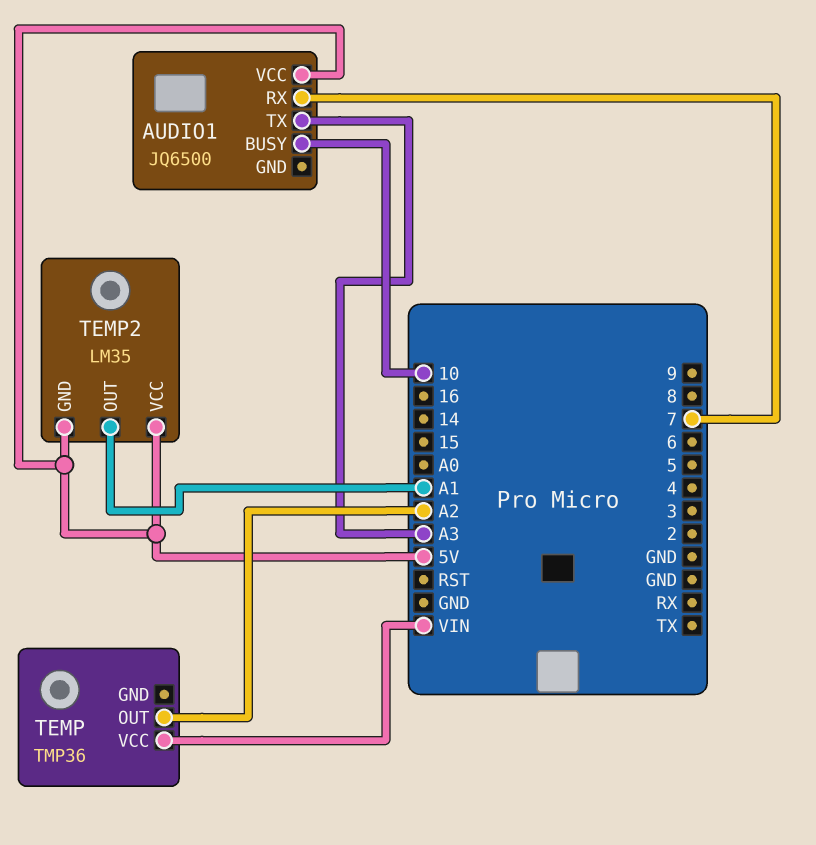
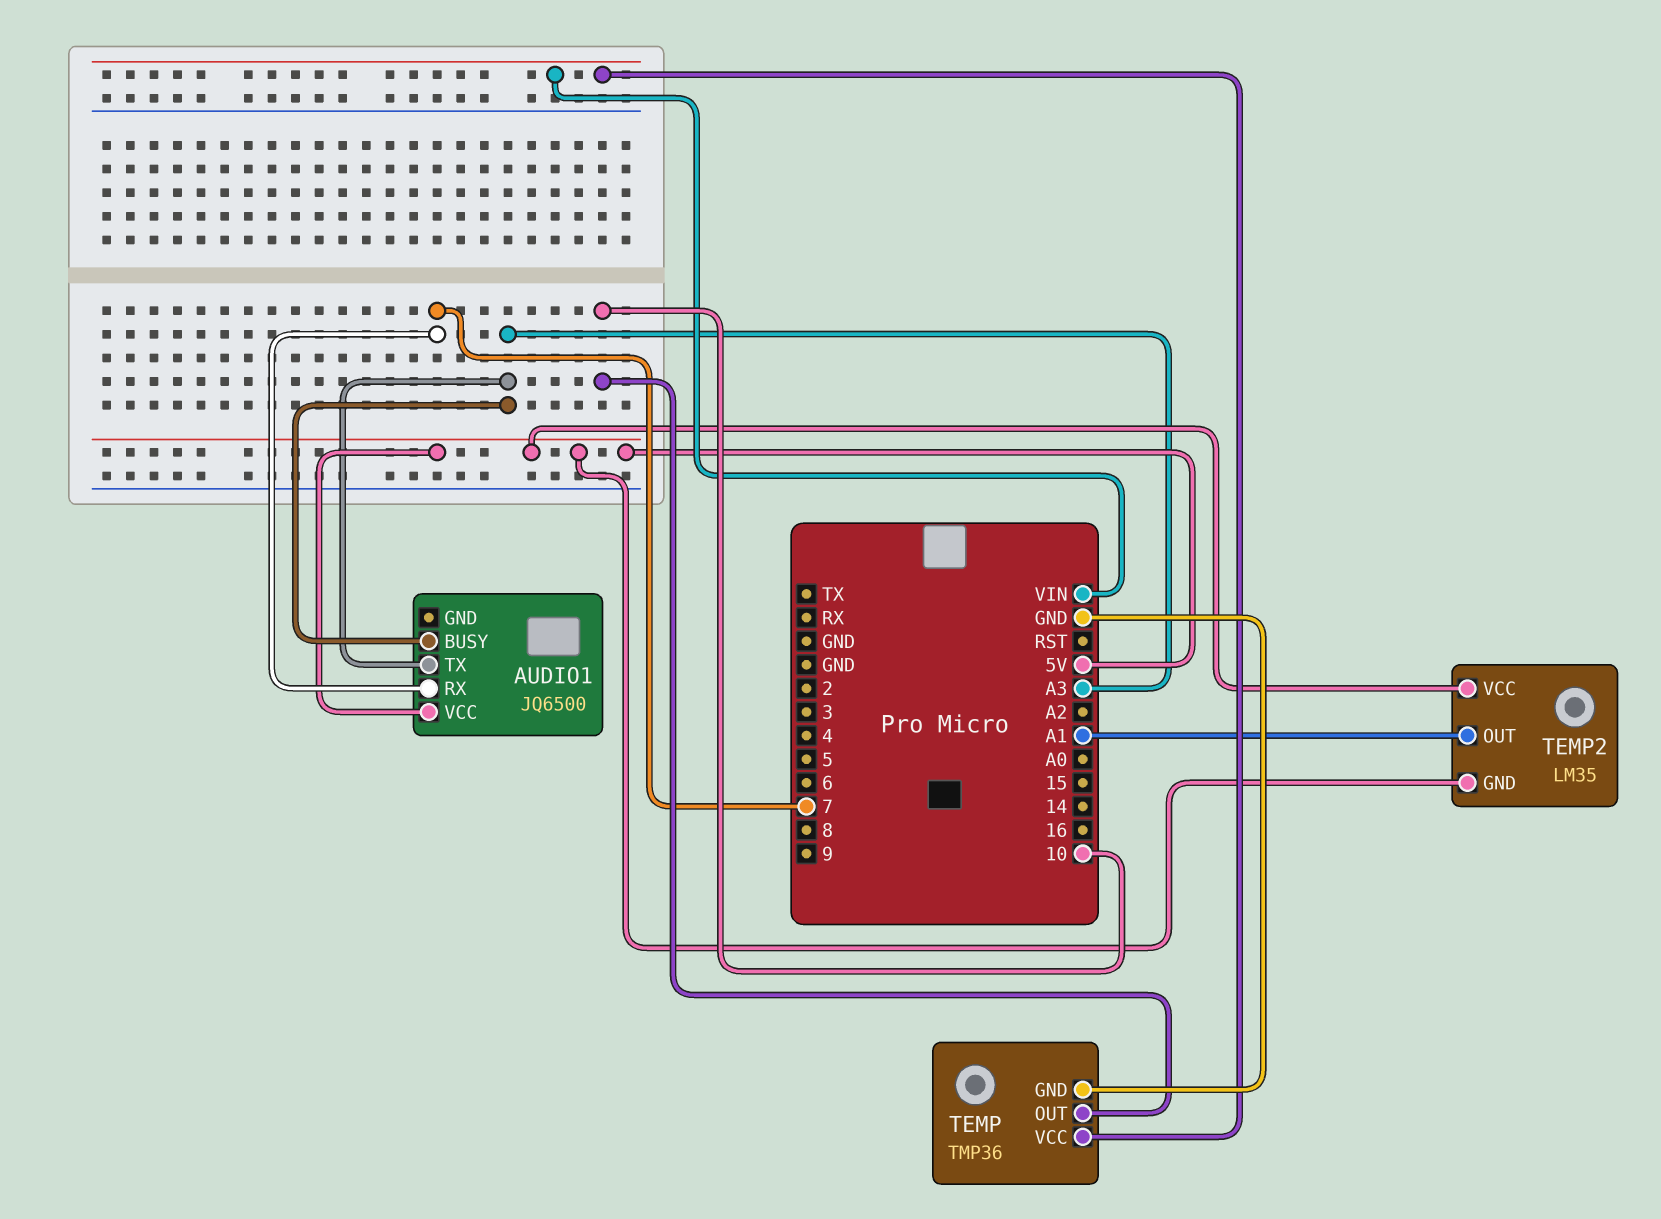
AUDIO1 pin BUSY: 10 -> A3
TEMP pin GND: none -> GND
TEMP pin OUT: A2 -> 10

